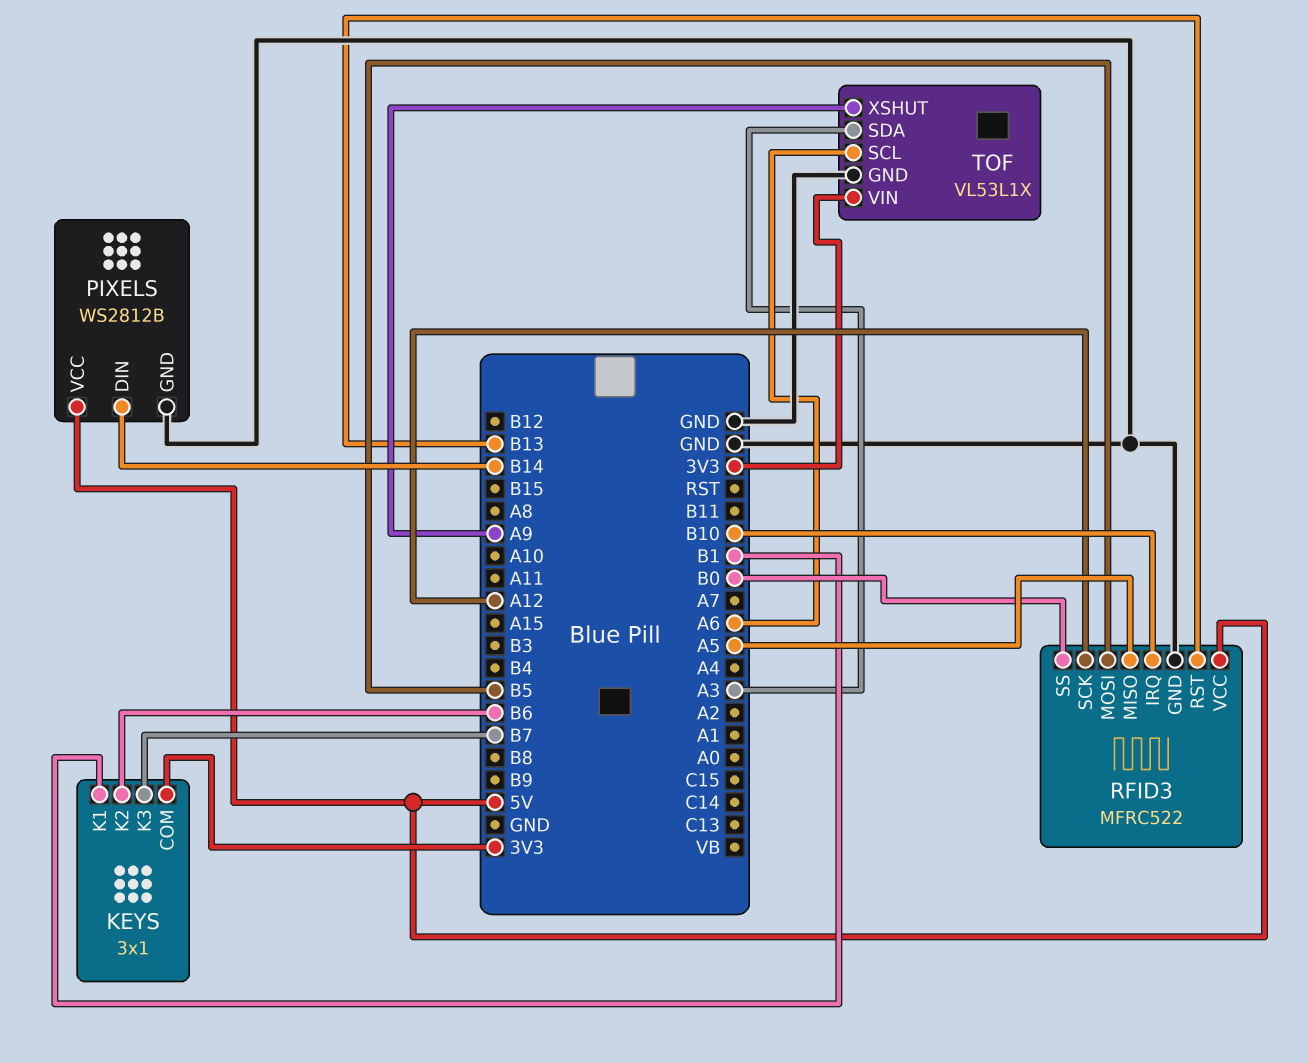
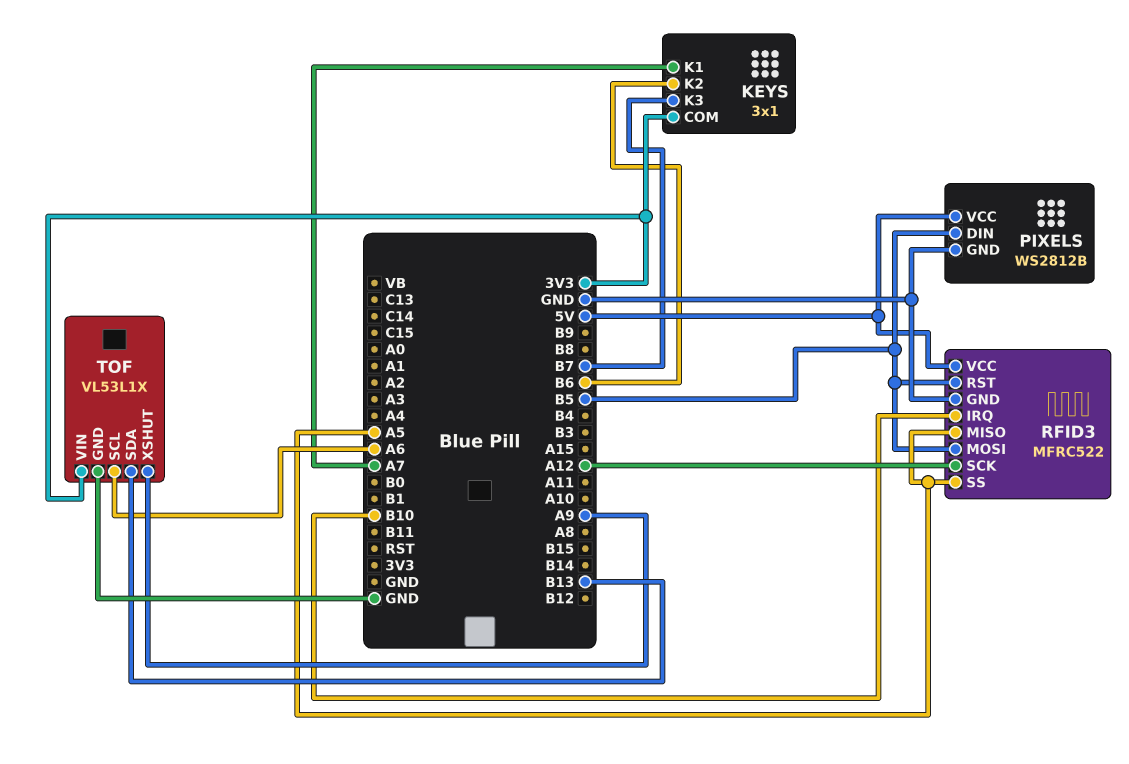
KEYS pin K1: B1 -> A7
PIXELS pin DIN: B14 -> B5
RFID3 pin RST: B13 -> B5
RFID3 pin SS: B0 -> A5
TOF pin SDA: A3 -> B13

